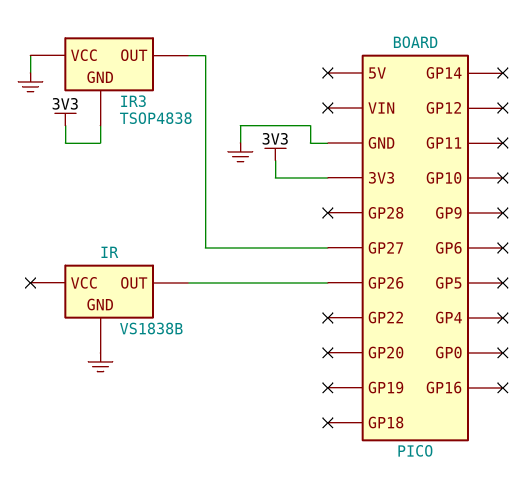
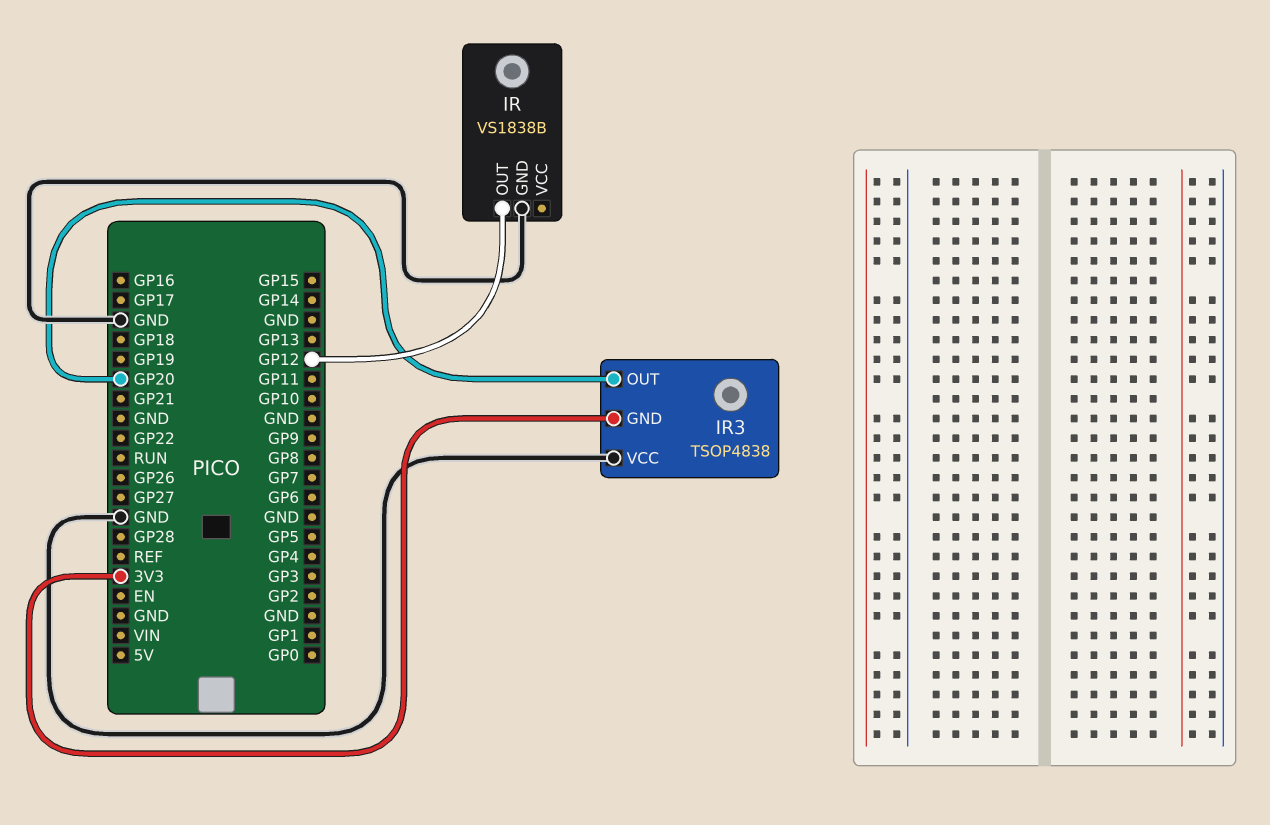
IR pin OUT: GP26 -> GP12
IR3 pin OUT: GP27 -> GP20

